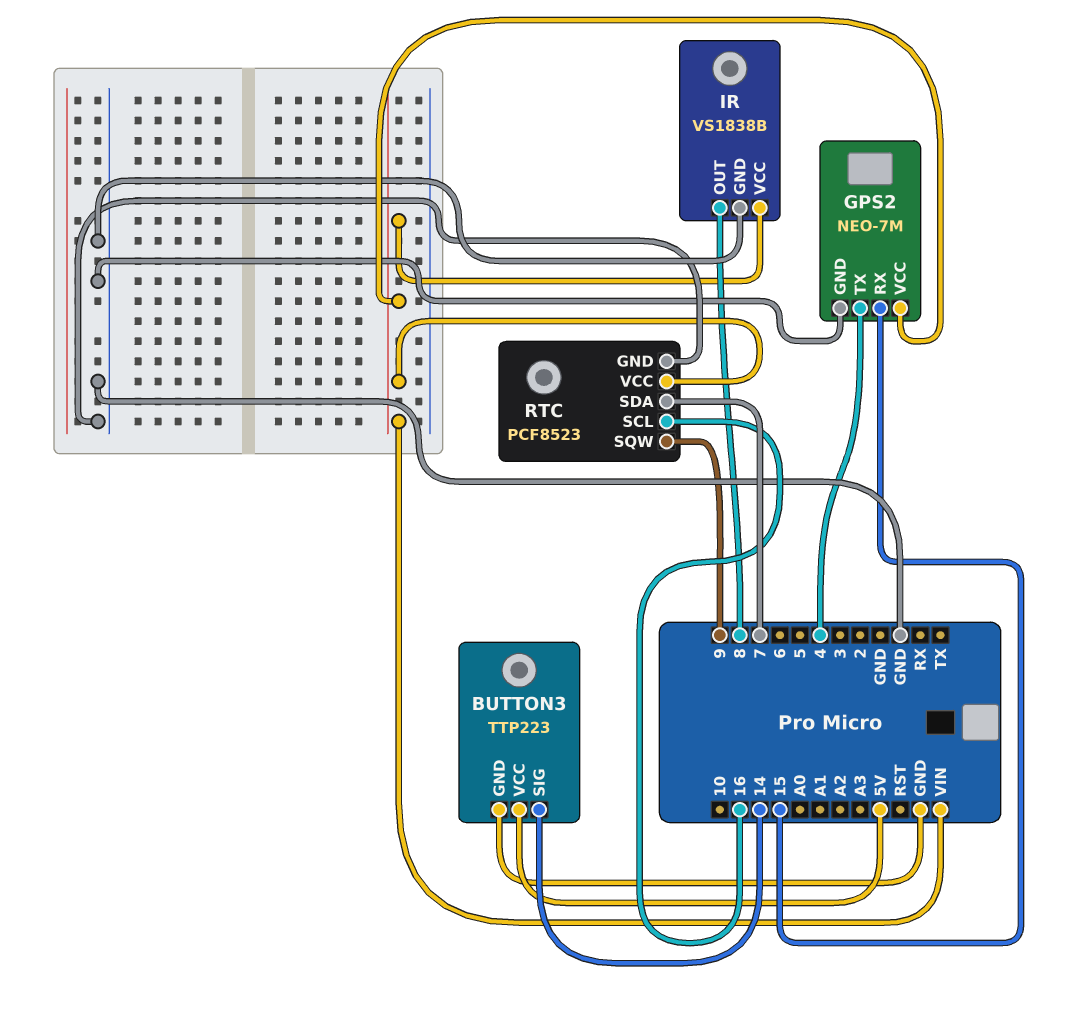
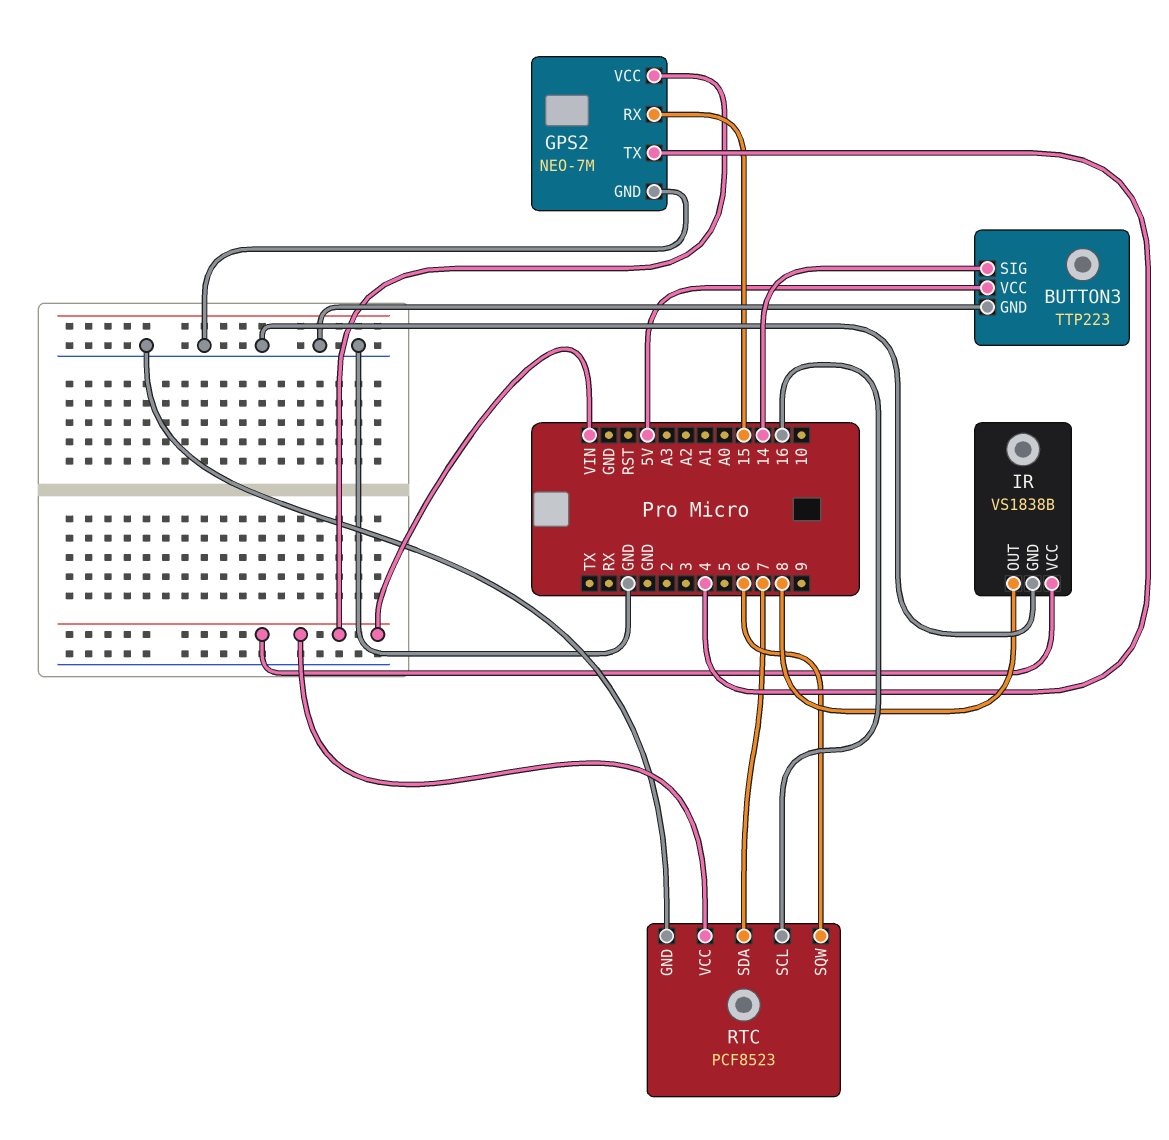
RTC pin SQW: 9 -> 6

